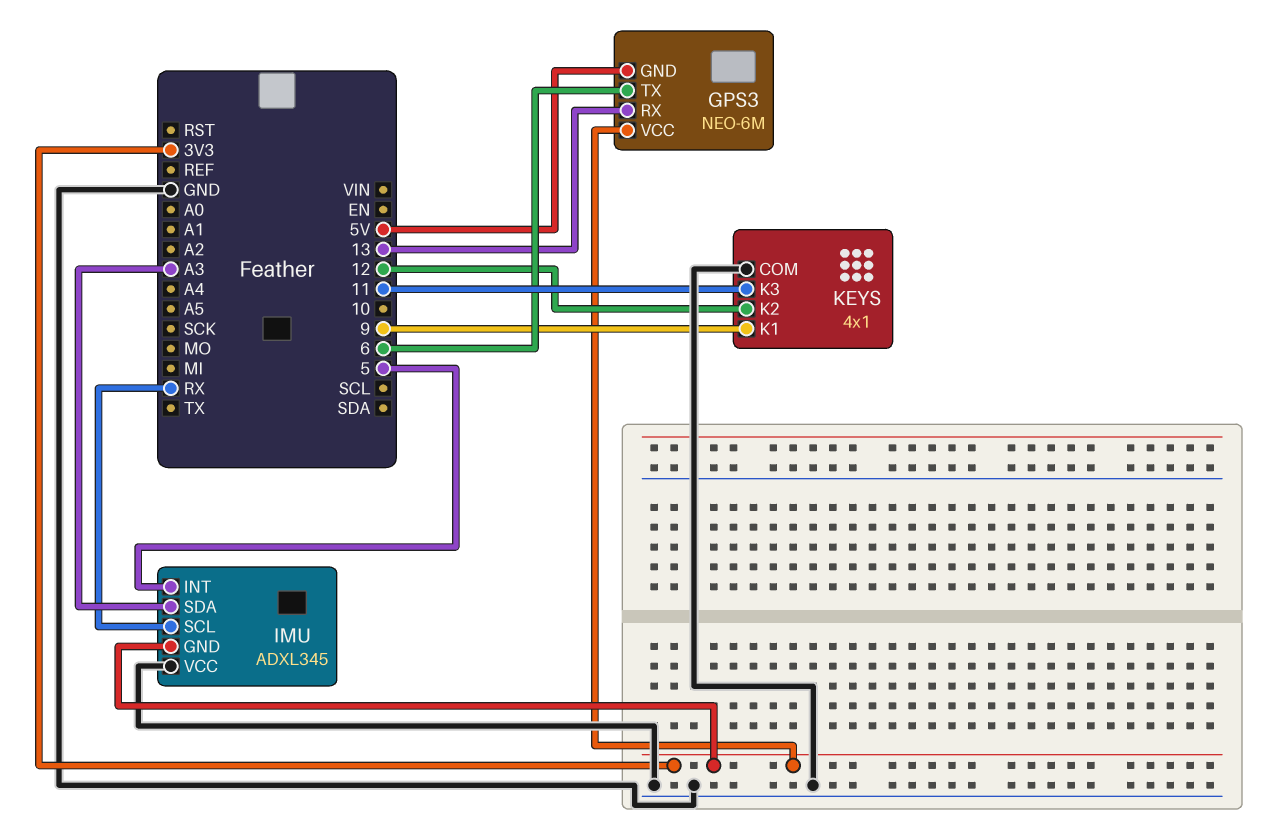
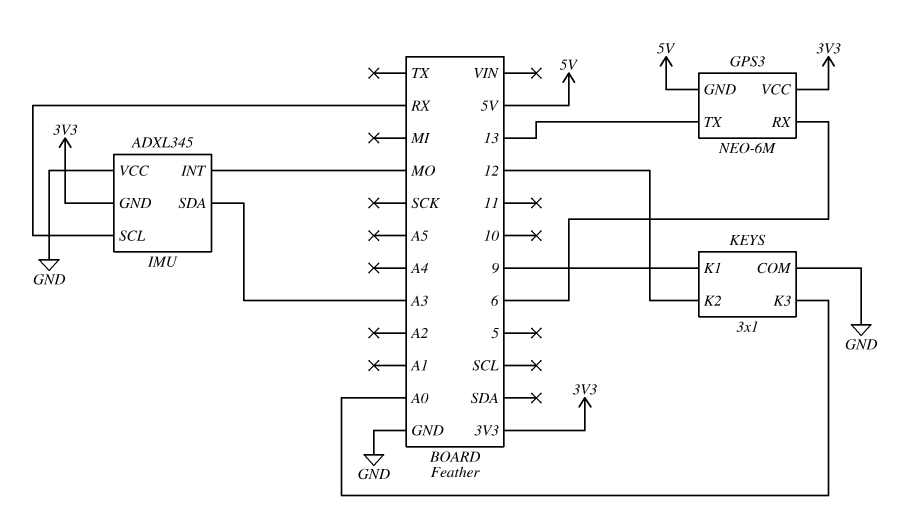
GPS3 pin RX: 13 -> 6
GPS3 pin TX: 6 -> 13
IMU pin INT: 5 -> MO
KEYS: 4x1 -> 3x1
KEYS pin K3: 11 -> A0

